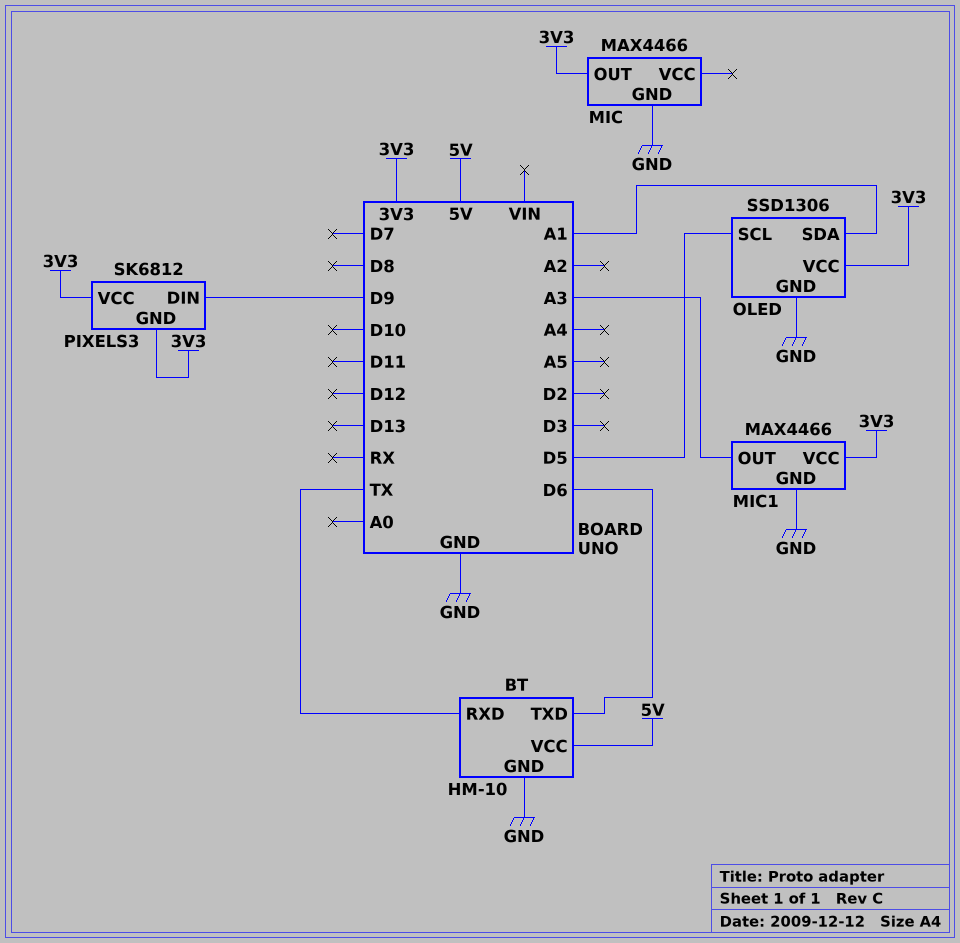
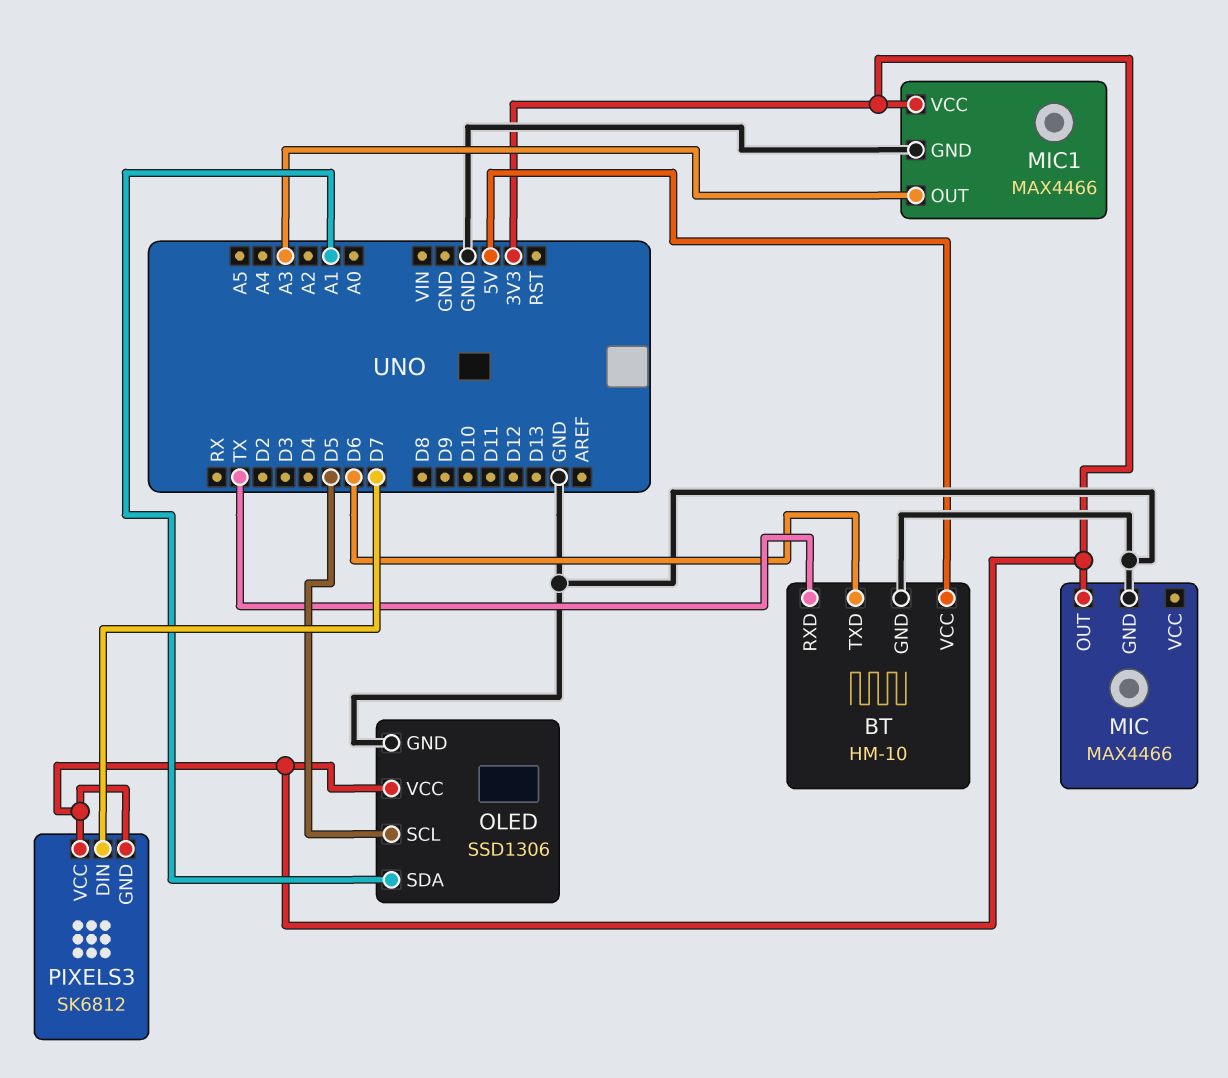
PIXELS3 pin DIN: D9 -> D7

